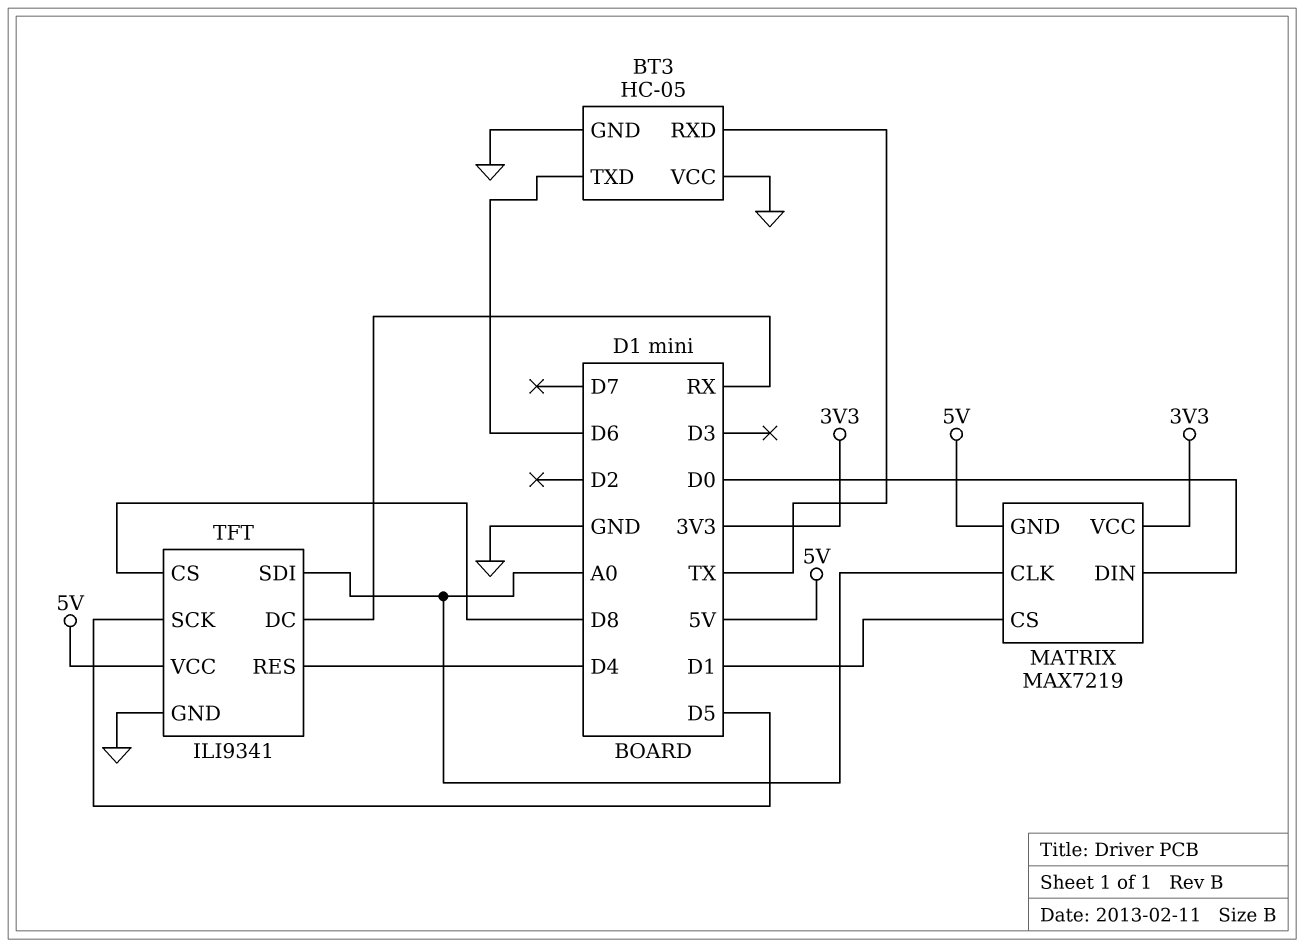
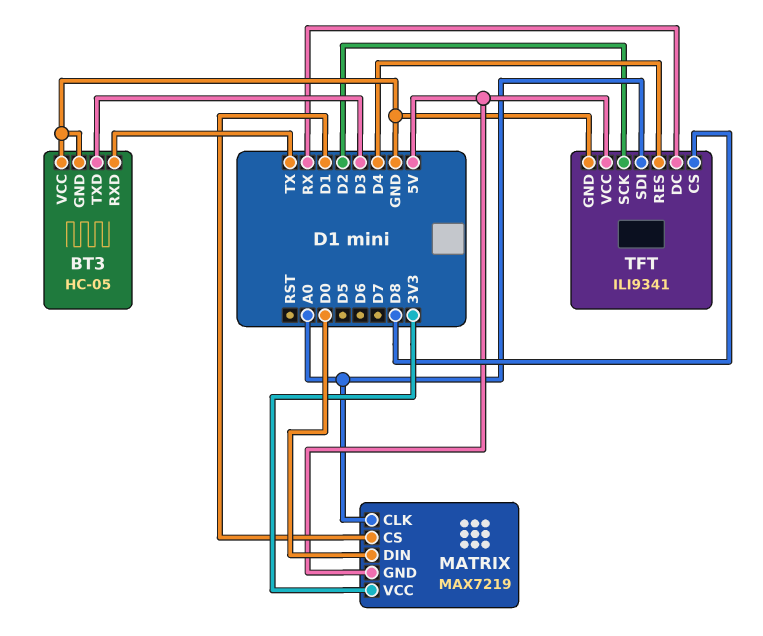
BT3 pin TXD: D6 -> D3
TFT pin SCK: D5 -> D2

